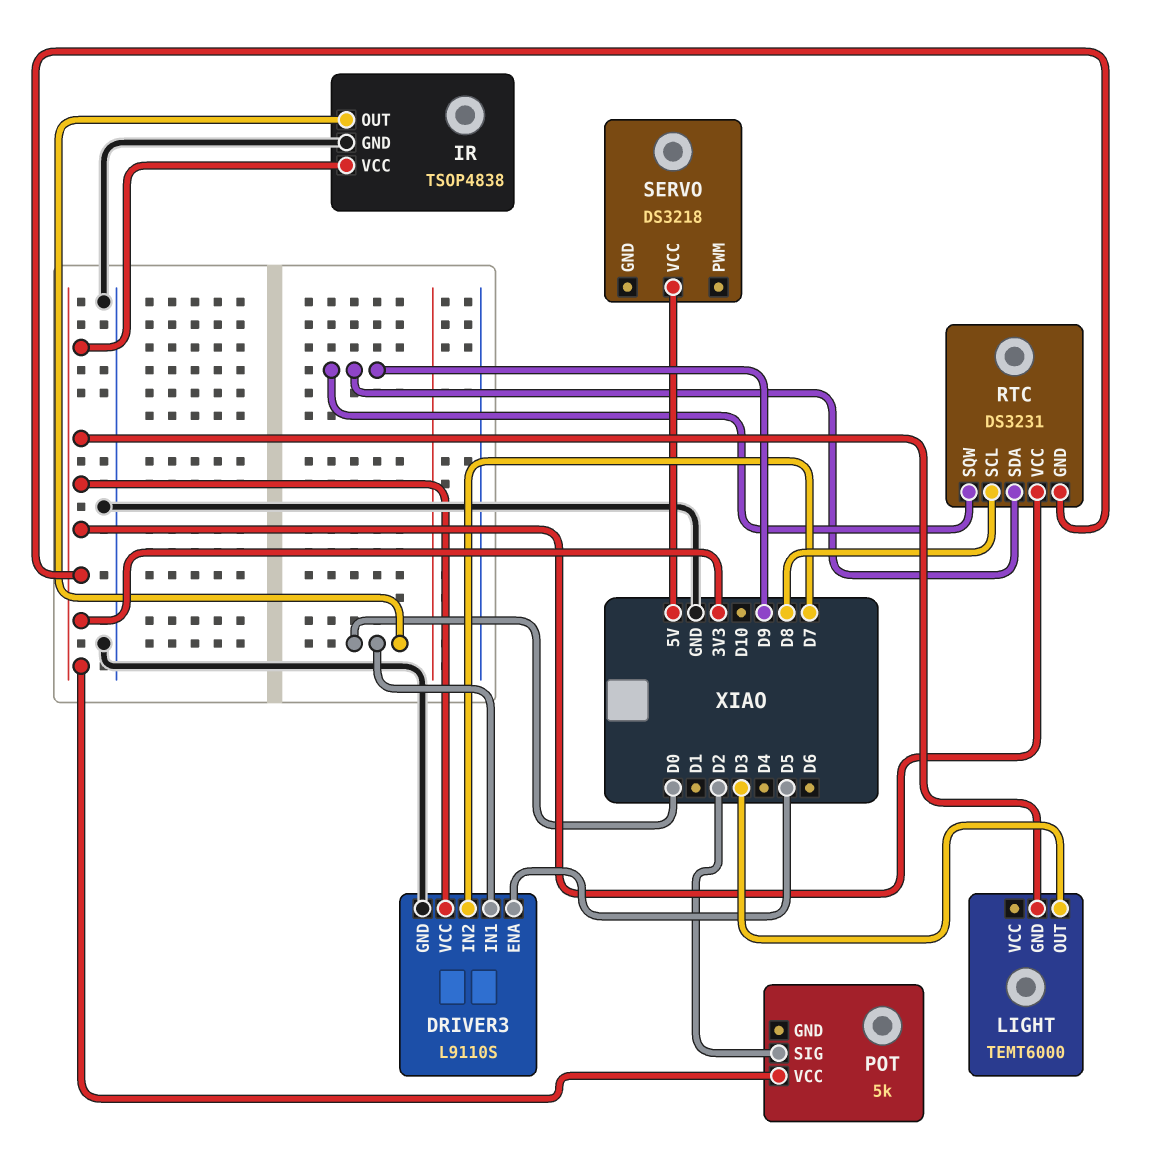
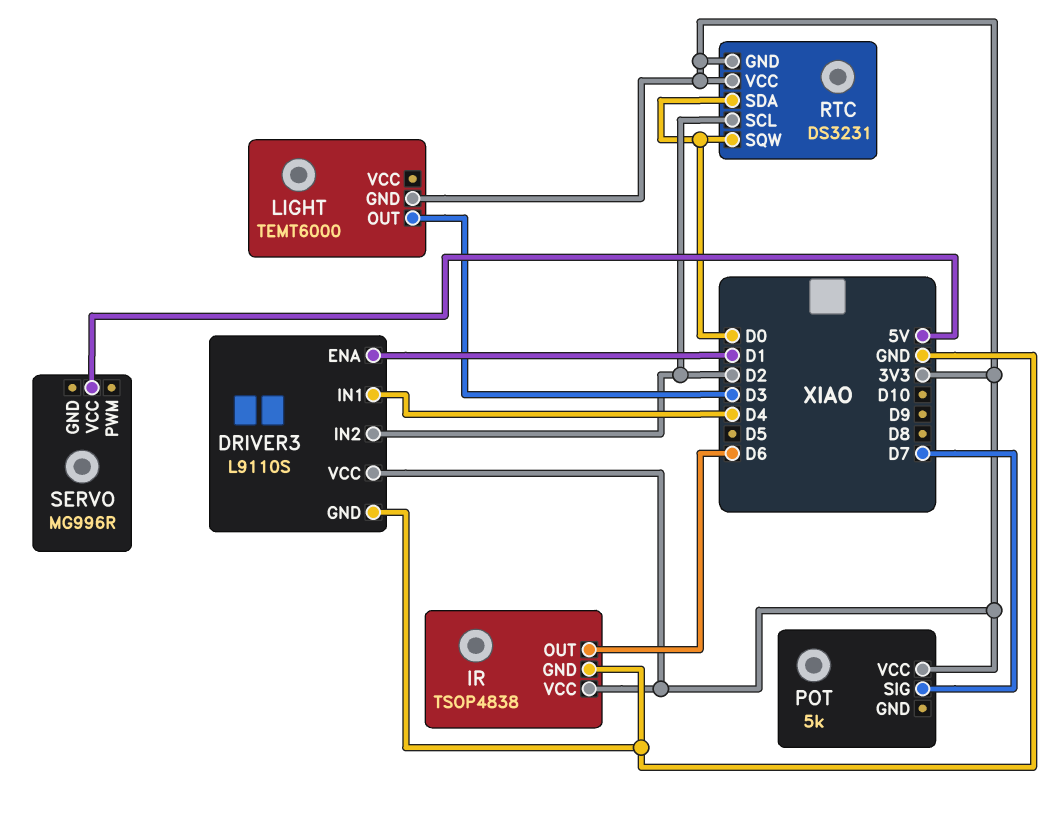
DRIVER3 pin ENA: D5 -> D1
DRIVER3 pin IN1: D0 -> D4
DRIVER3 pin IN2: D7 -> D2
IR pin OUT: D0 -> D6
POT pin SIG: D2 -> D7
RTC pin SCL: D8 -> D2
RTC pin SDA: D9 -> D0
RTC pin SQW: D9 -> D0
SERVO: DS3218 -> MG996R

